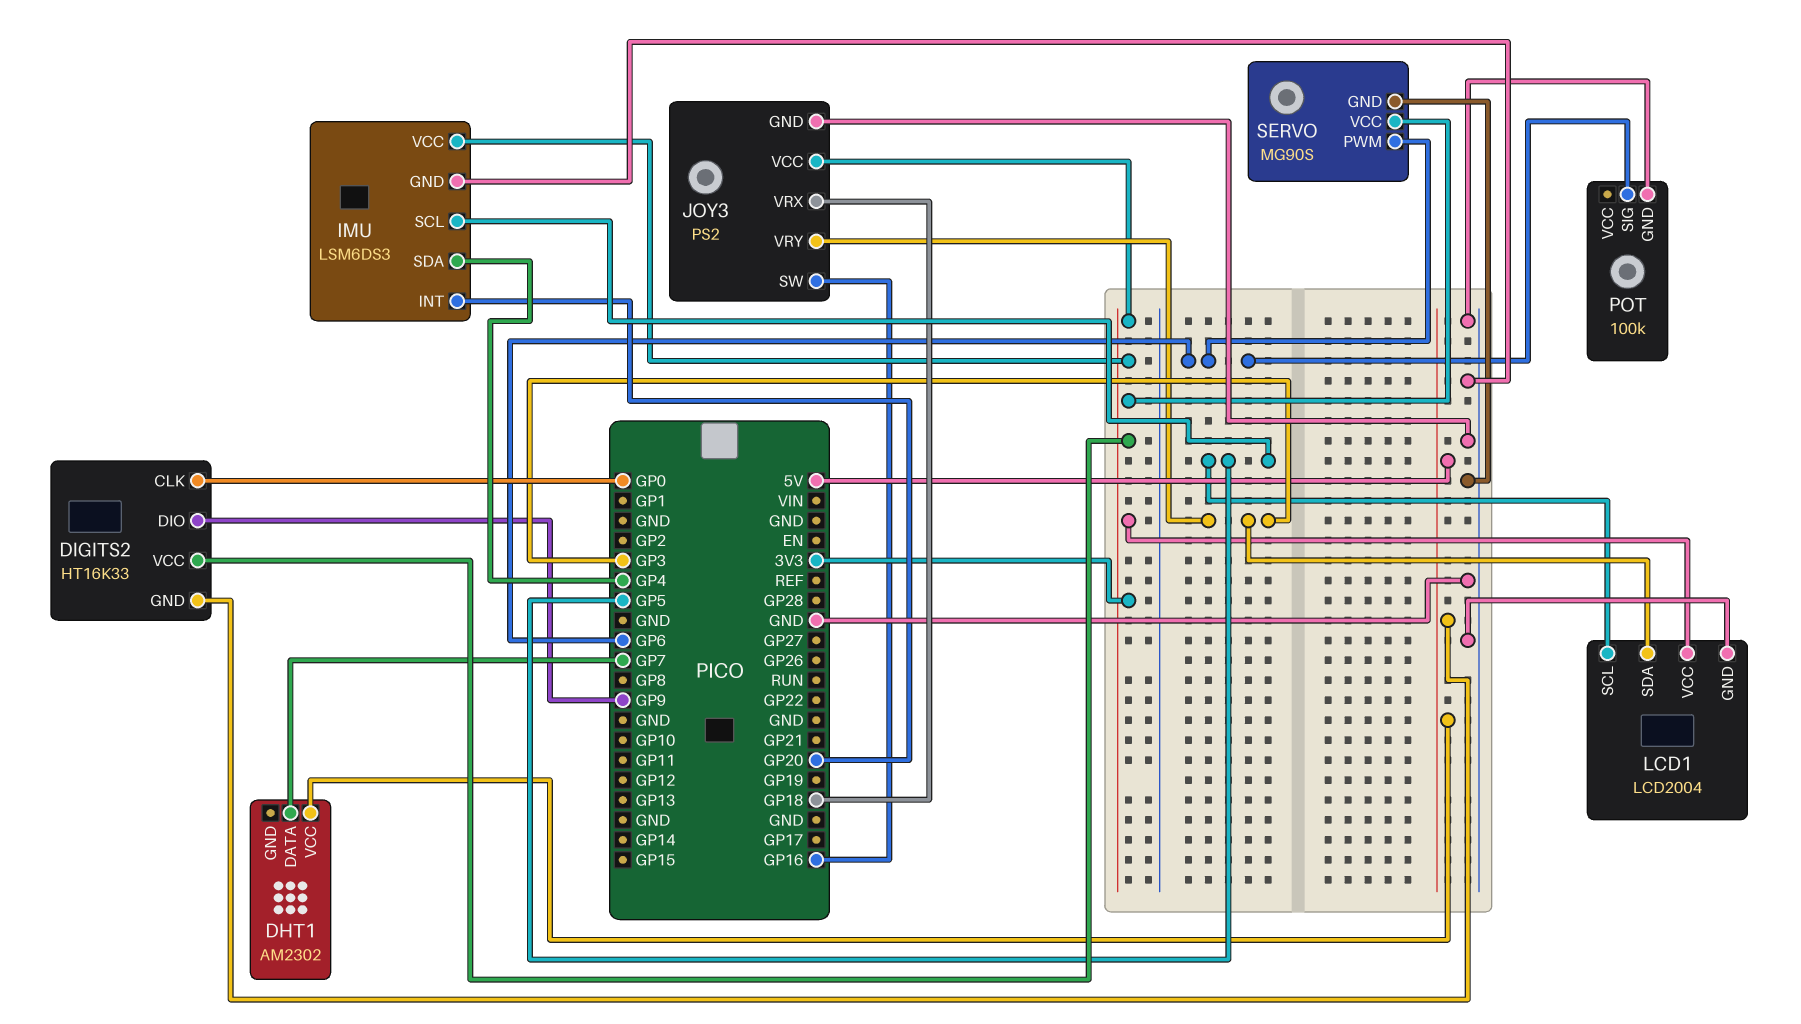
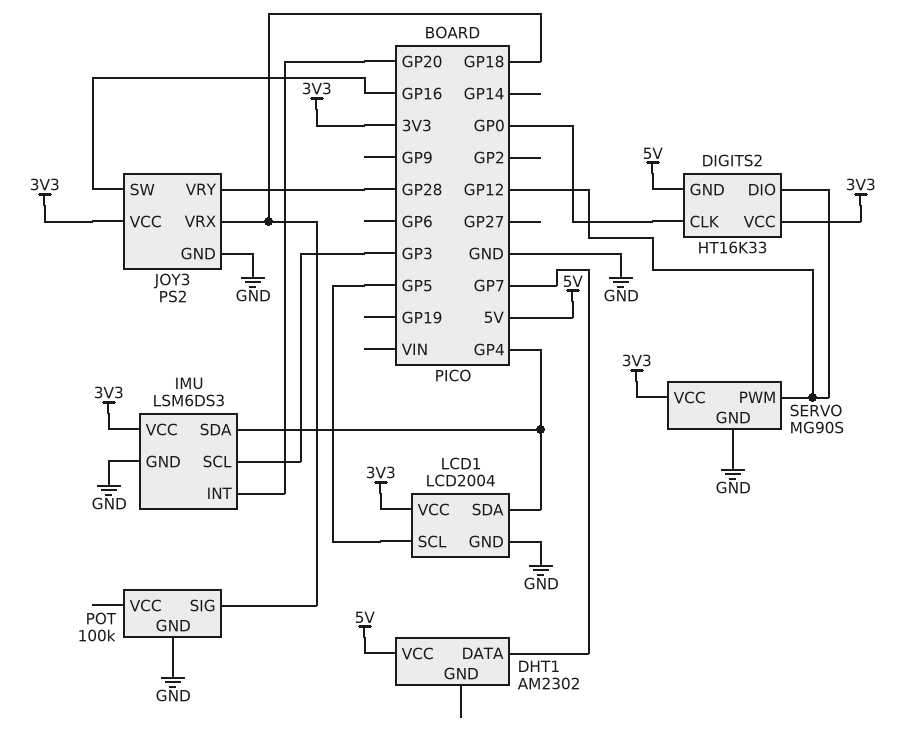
DIGITS2 pin DIO: GP9 -> GP12
IMU pin SCL: GP5 -> GP3
JOY3 pin VRY: GP3 -> GP28
LCD1 pin SDA: GP3 -> GP4
POT pin SIG: GP6 -> GP18
SERVO pin PWM: GP6 -> GP12

